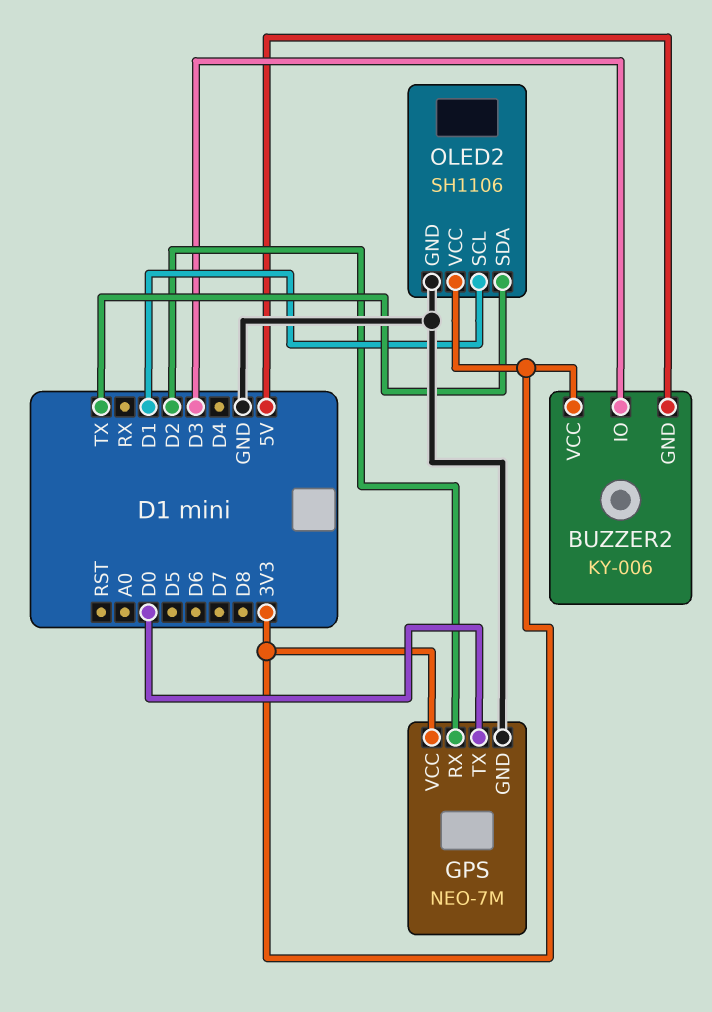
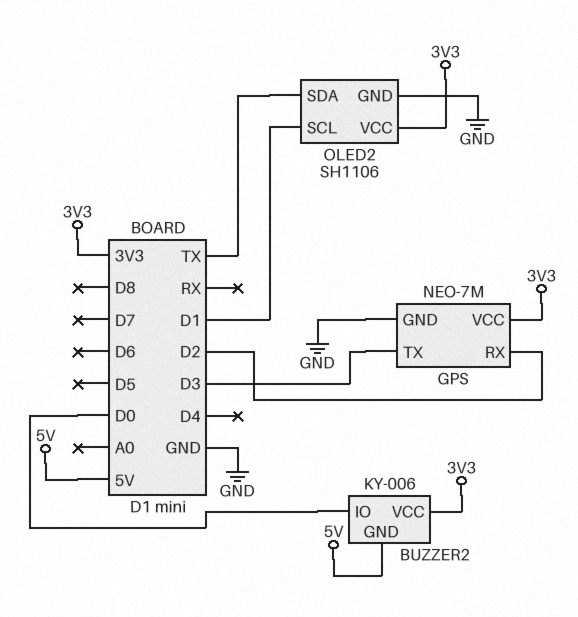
BUZZER2 pin IO: D3 -> D0
GPS pin TX: D0 -> D3

